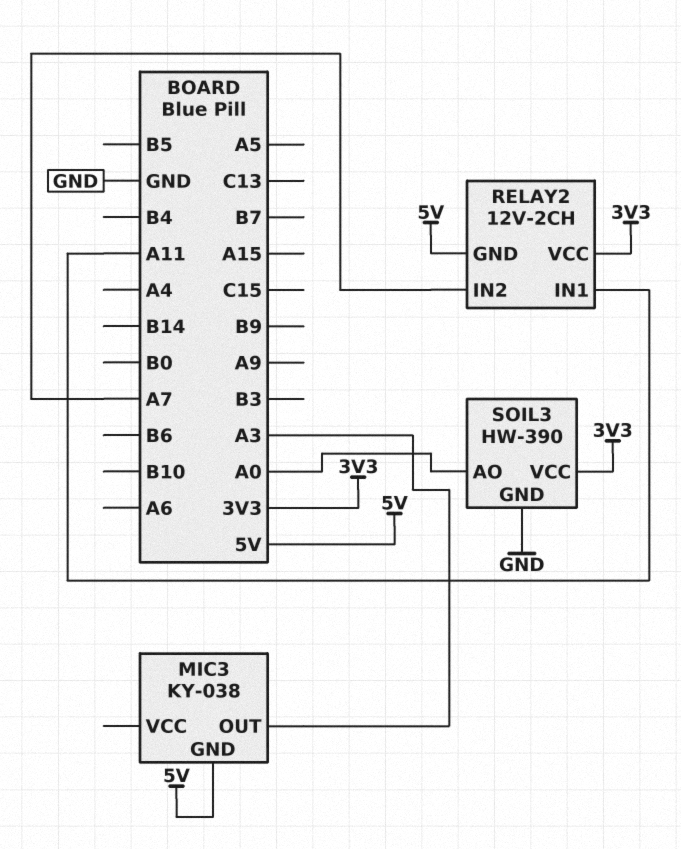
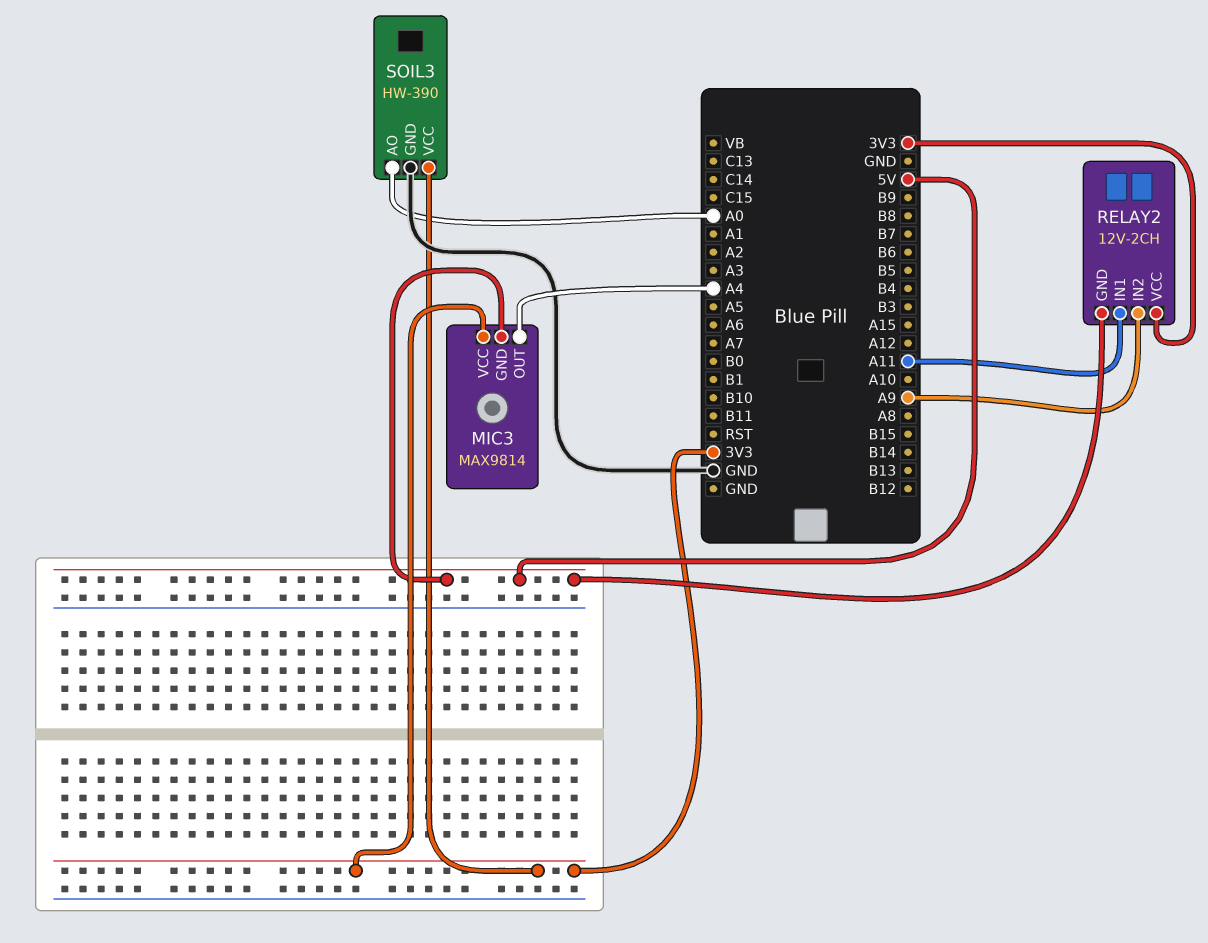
MIC3: KY-038 -> MAX9814
MIC3 pin OUT: A3 -> A4
MIC3 pin VCC: none -> 3V3
RELAY2 pin IN2: A7 -> A9

